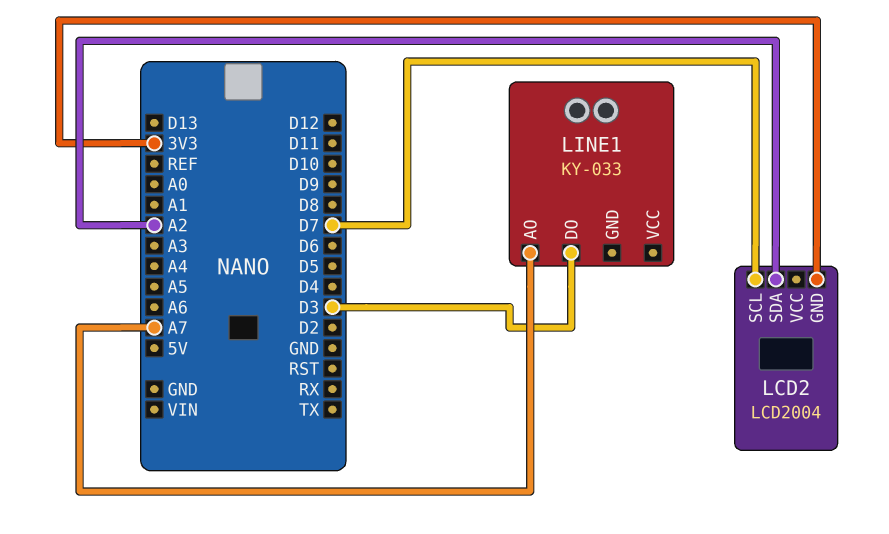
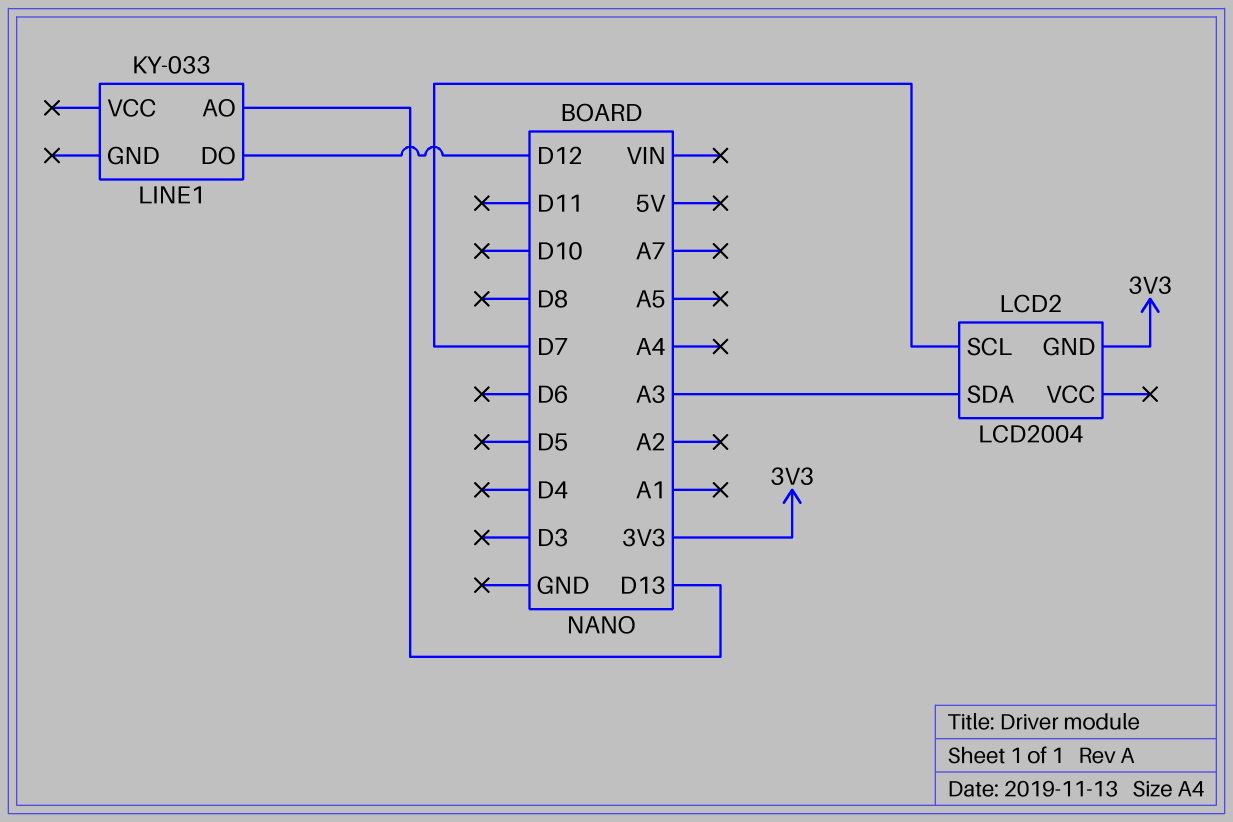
LCD2 pin SDA: A2 -> A3
LINE1 pin AO: A7 -> D13
LINE1 pin DO: D3 -> D12

